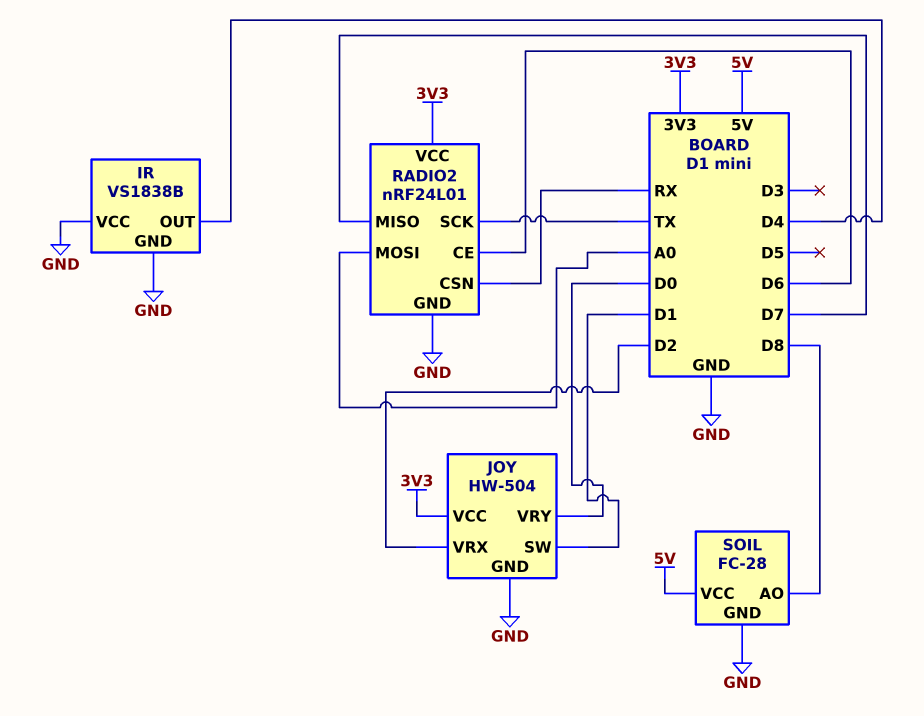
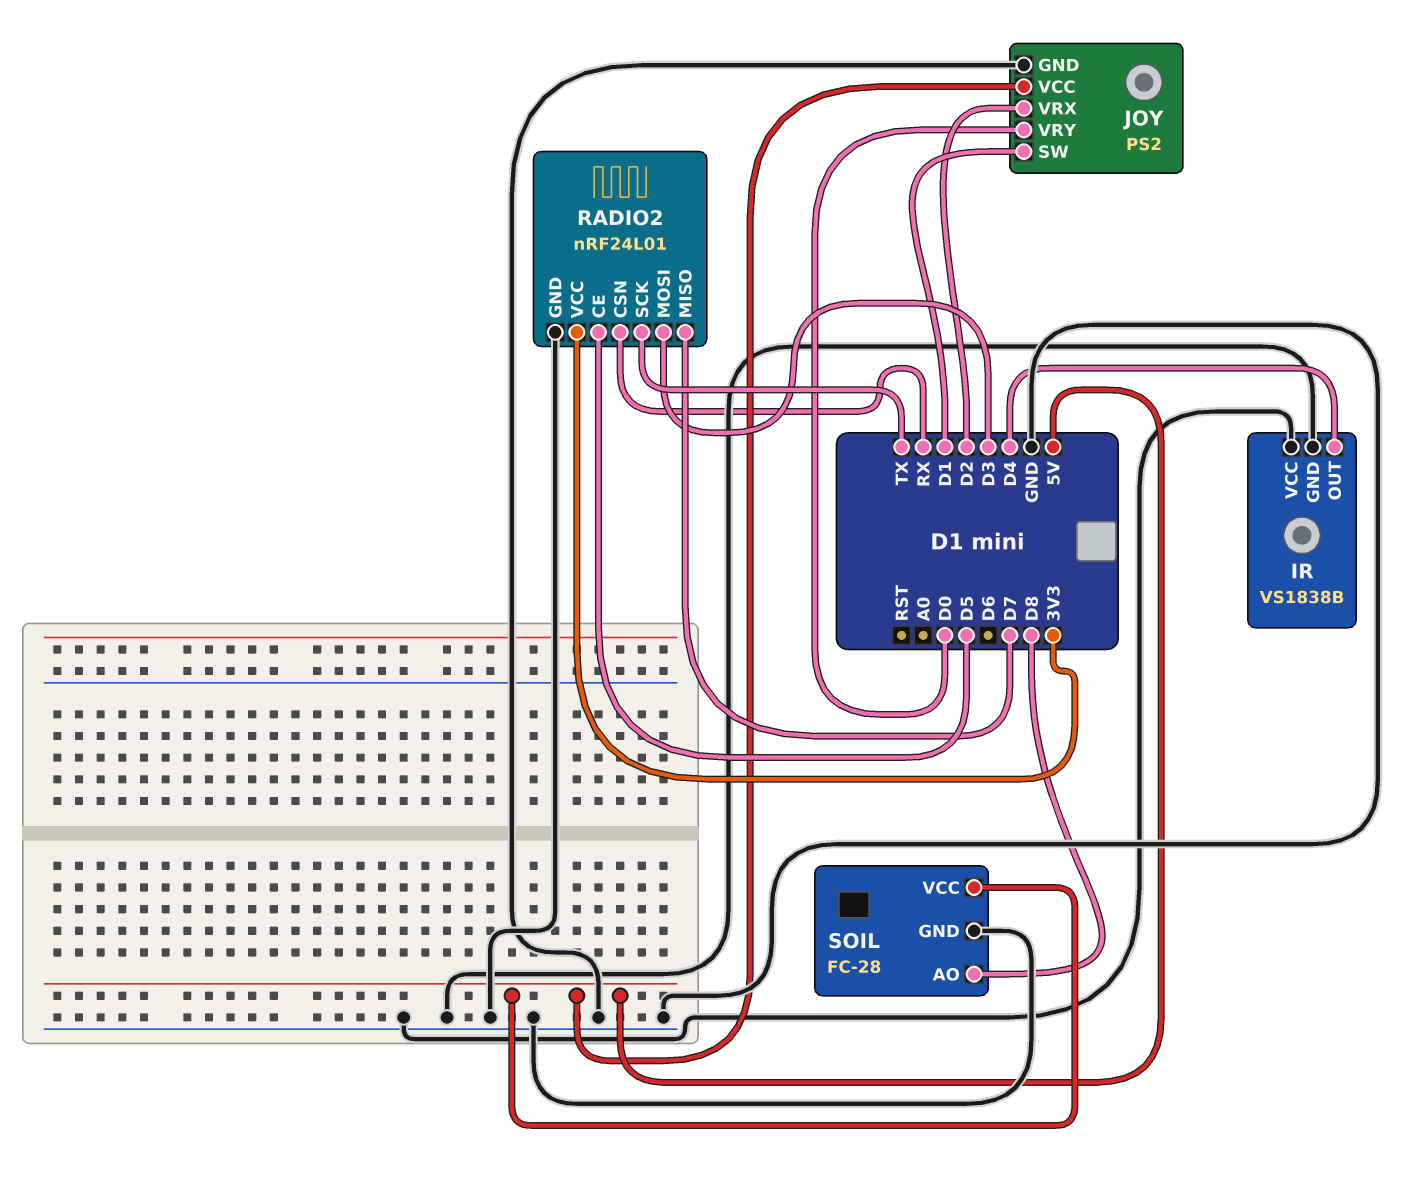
JOY: HW-504 -> PS2
JOY pin VCC: 3V3 -> 5V
RADIO2 pin CE: D6 -> D5
RADIO2 pin MOSI: A0 -> D3

